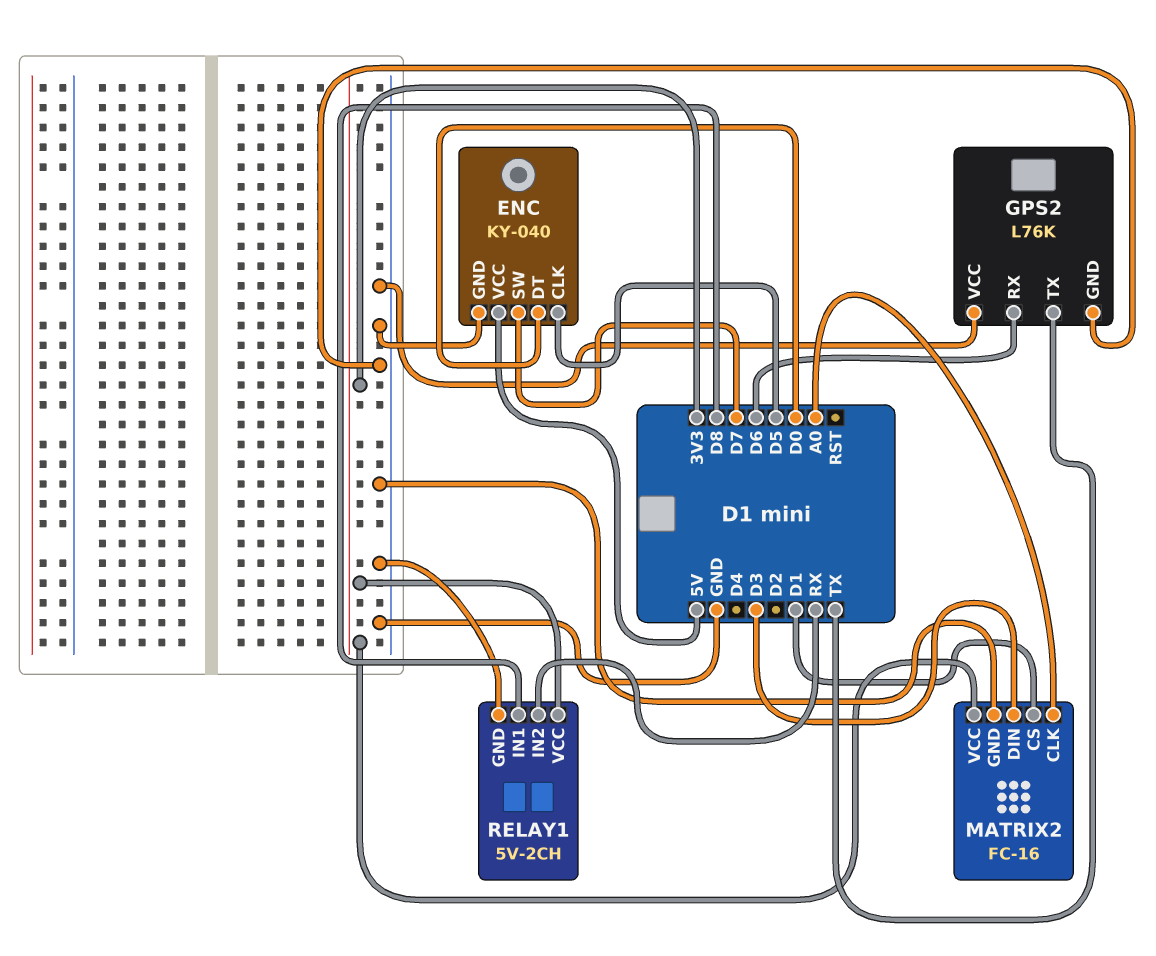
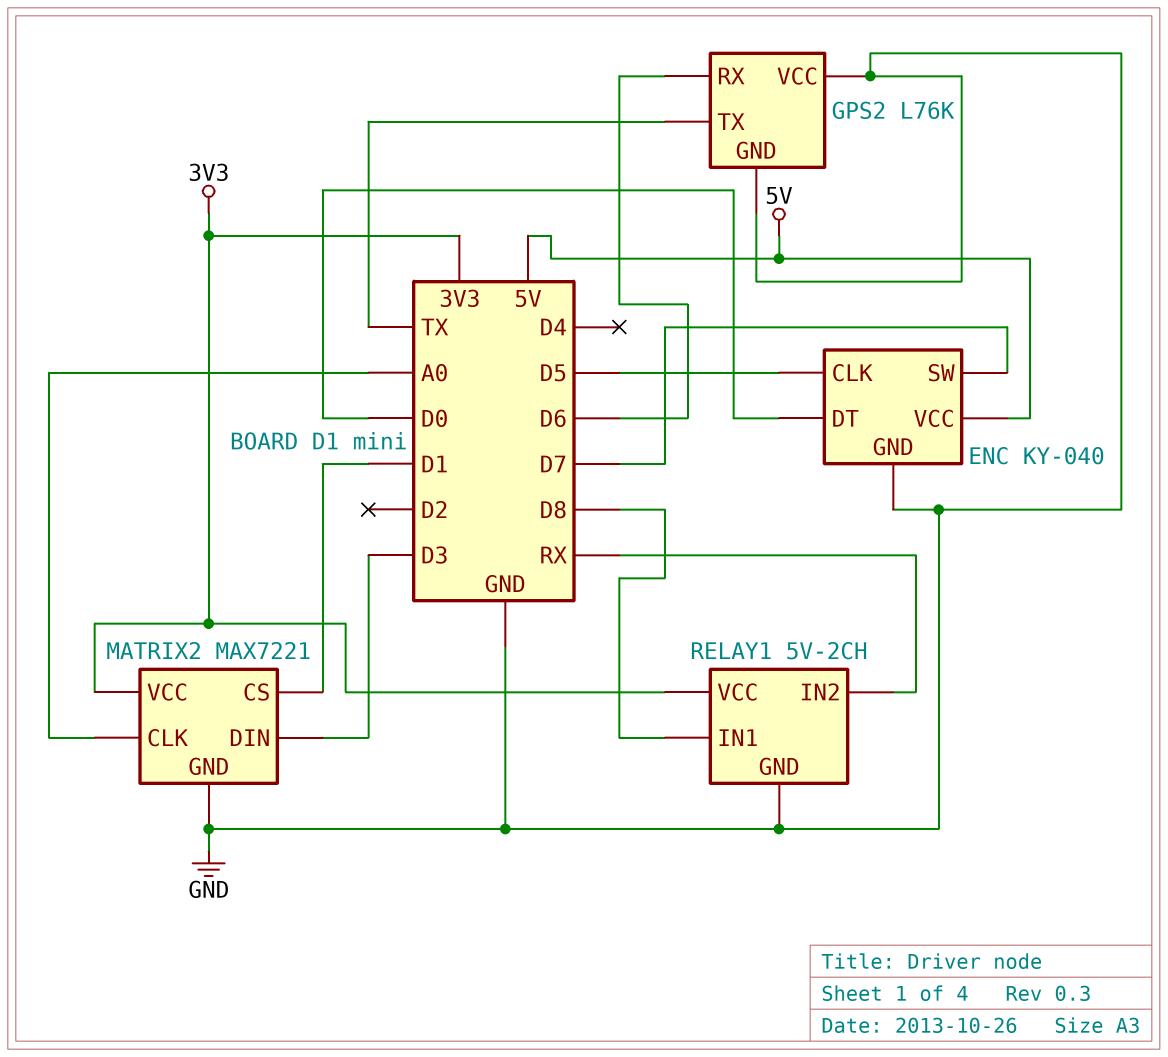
MATRIX2: FC-16 -> MAX7221

